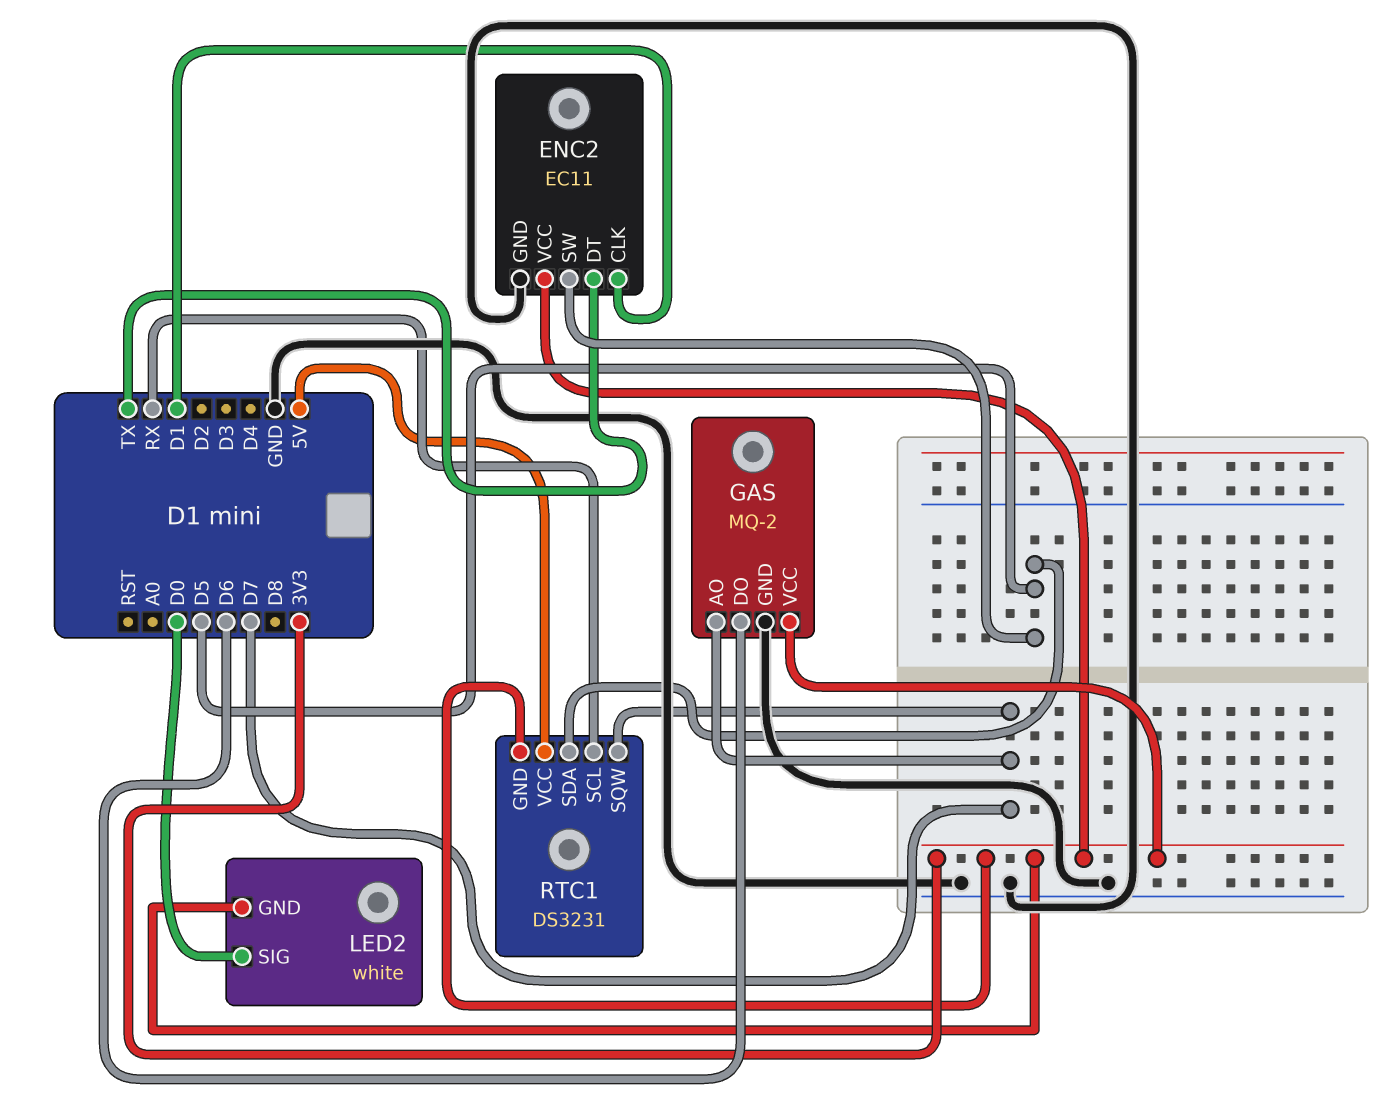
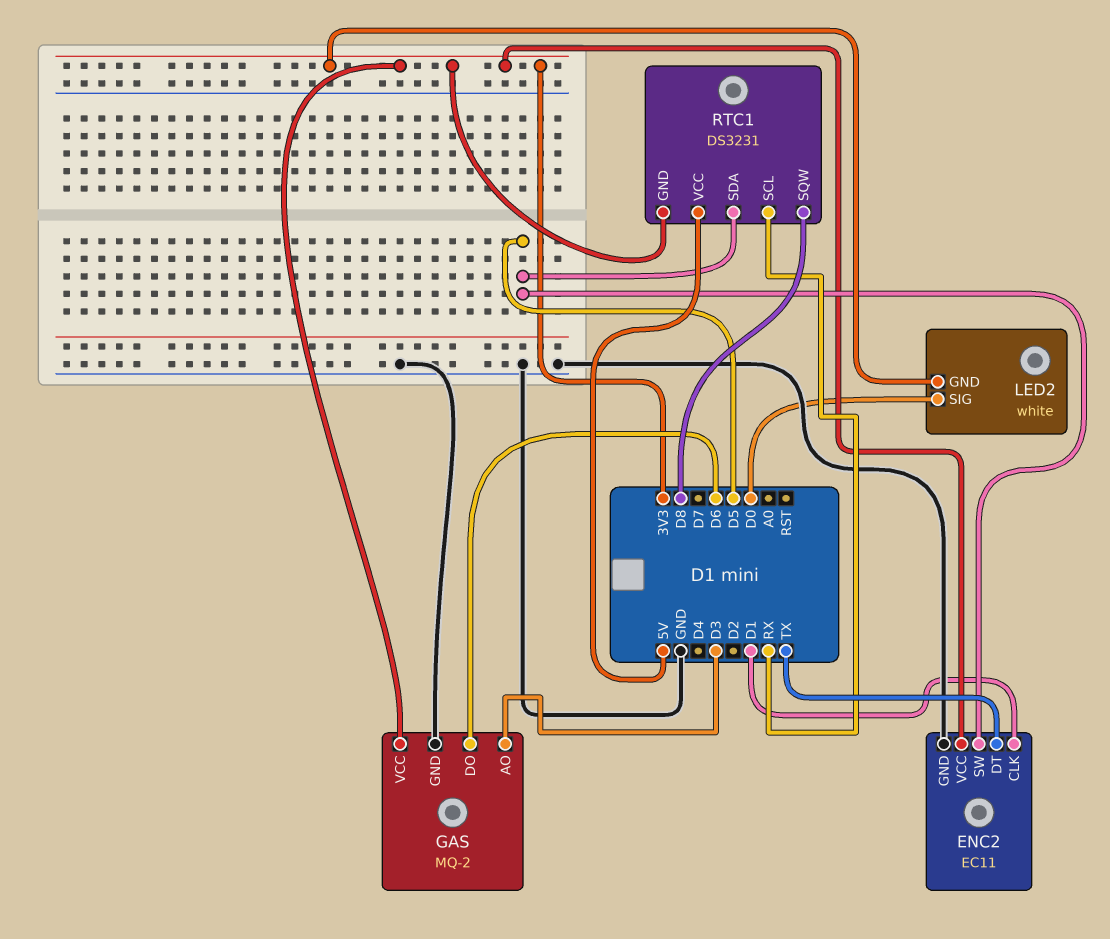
GAS pin AO: D7 -> D3
RTC1 pin SQW: D7 -> D8

